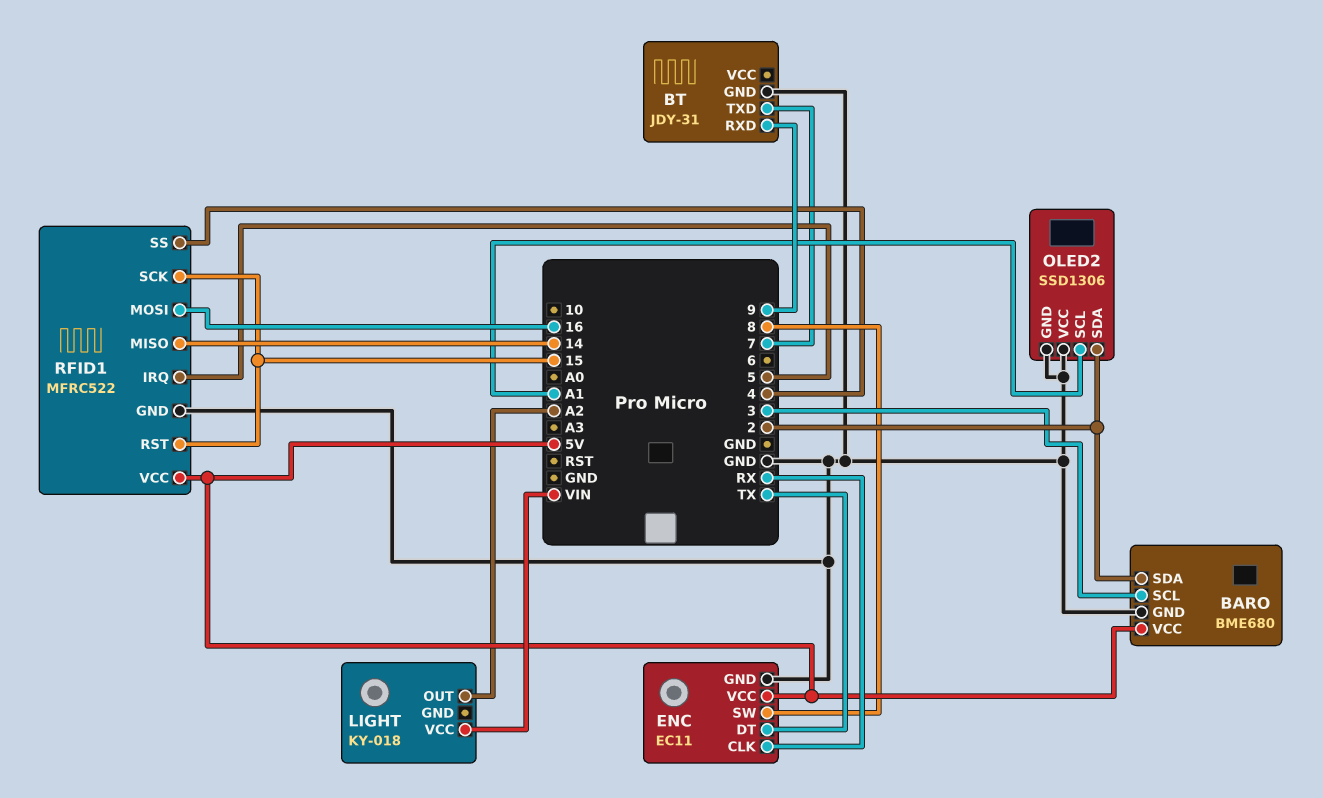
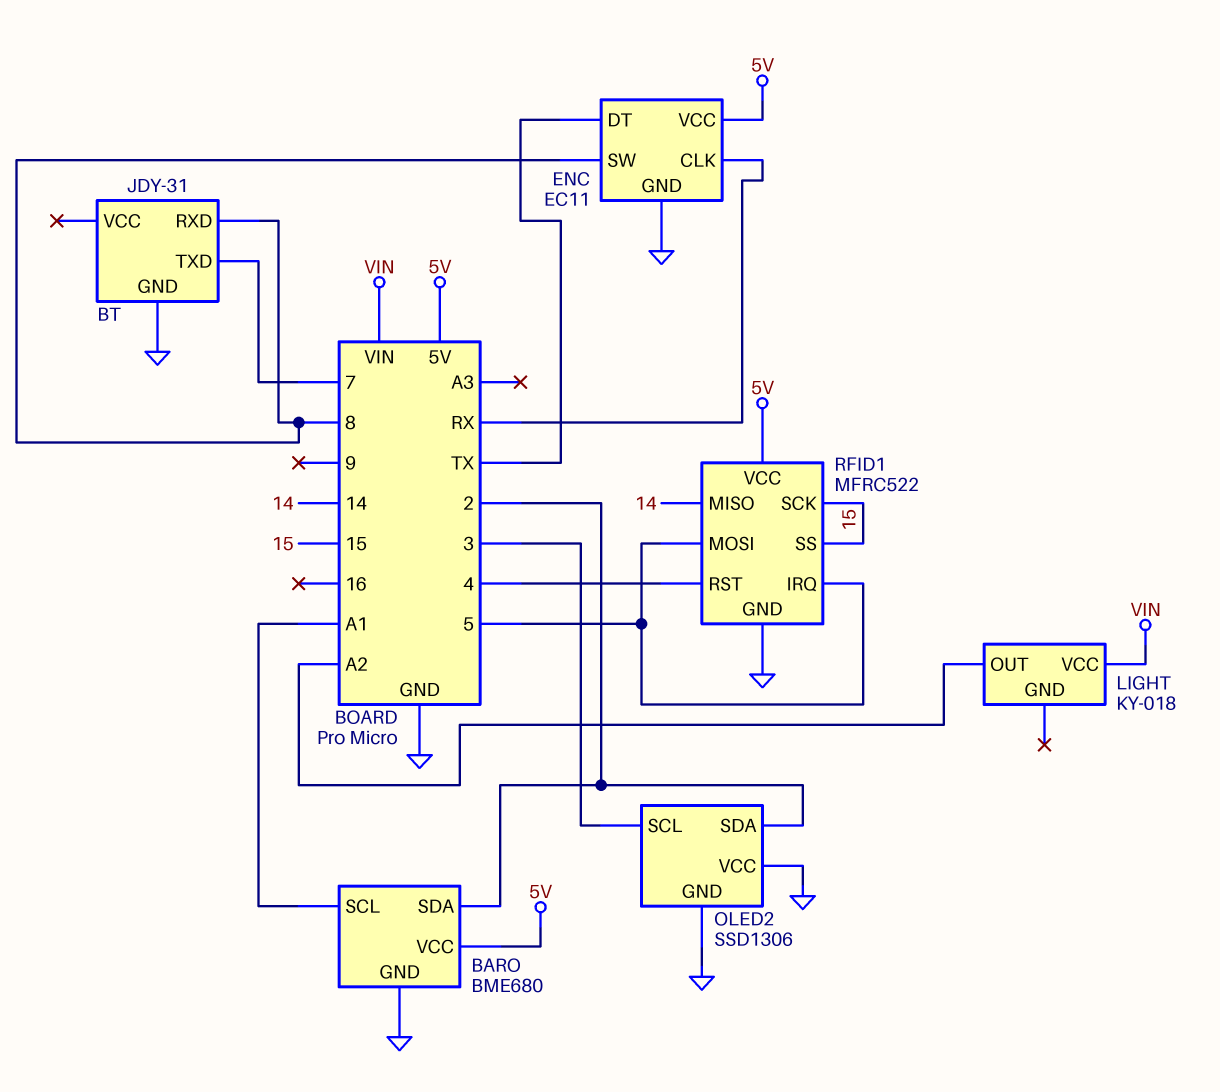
BARO pin SCL: 3 -> A1
BT pin RXD: 9 -> 8
OLED2 pin SCL: A1 -> 3
RFID1 pin MOSI: 16 -> 5
RFID1 pin RST: 15 -> 4
RFID1 pin SS: 4 -> 15

